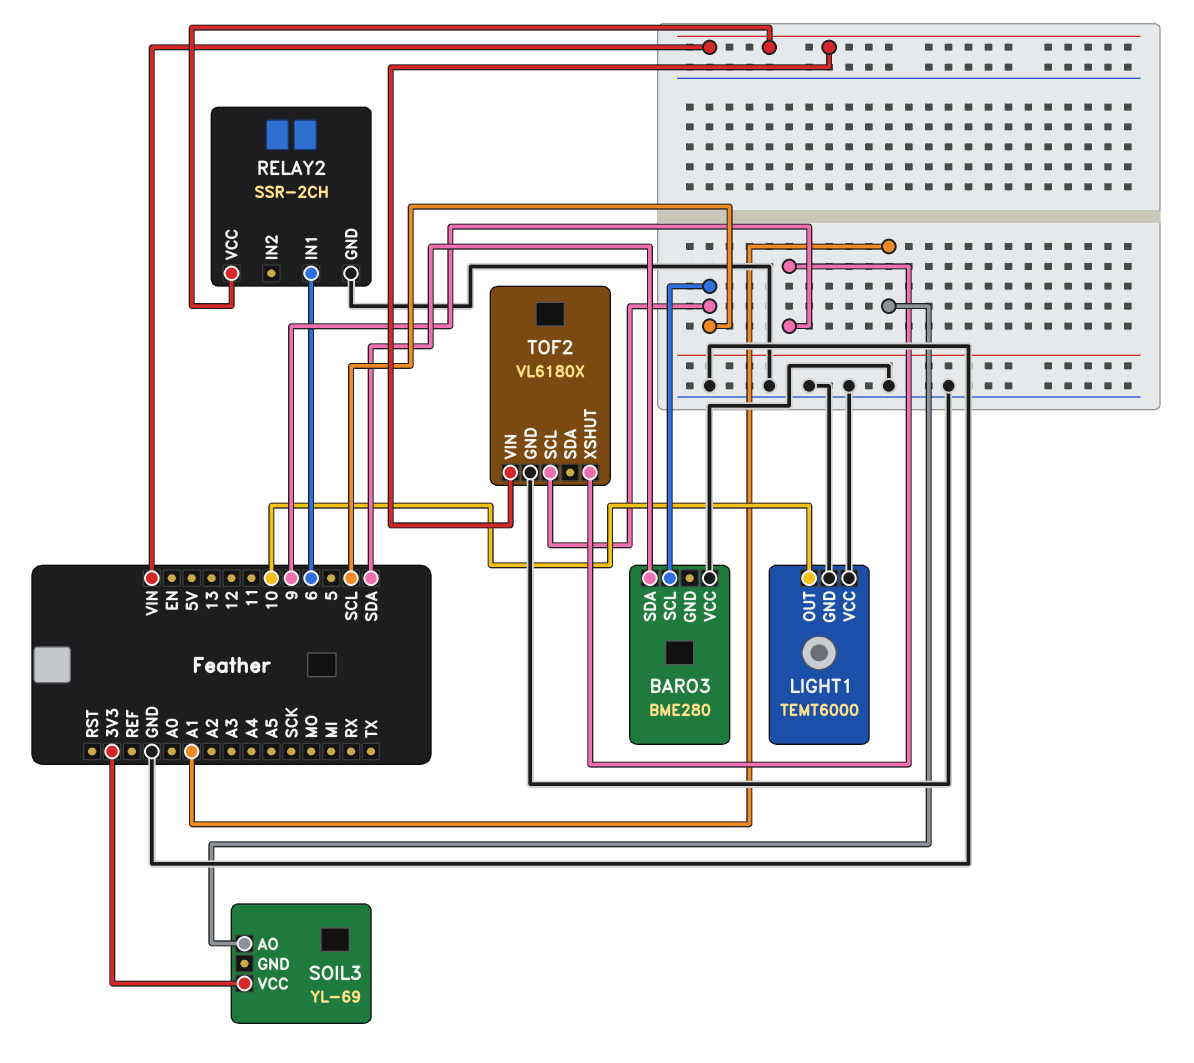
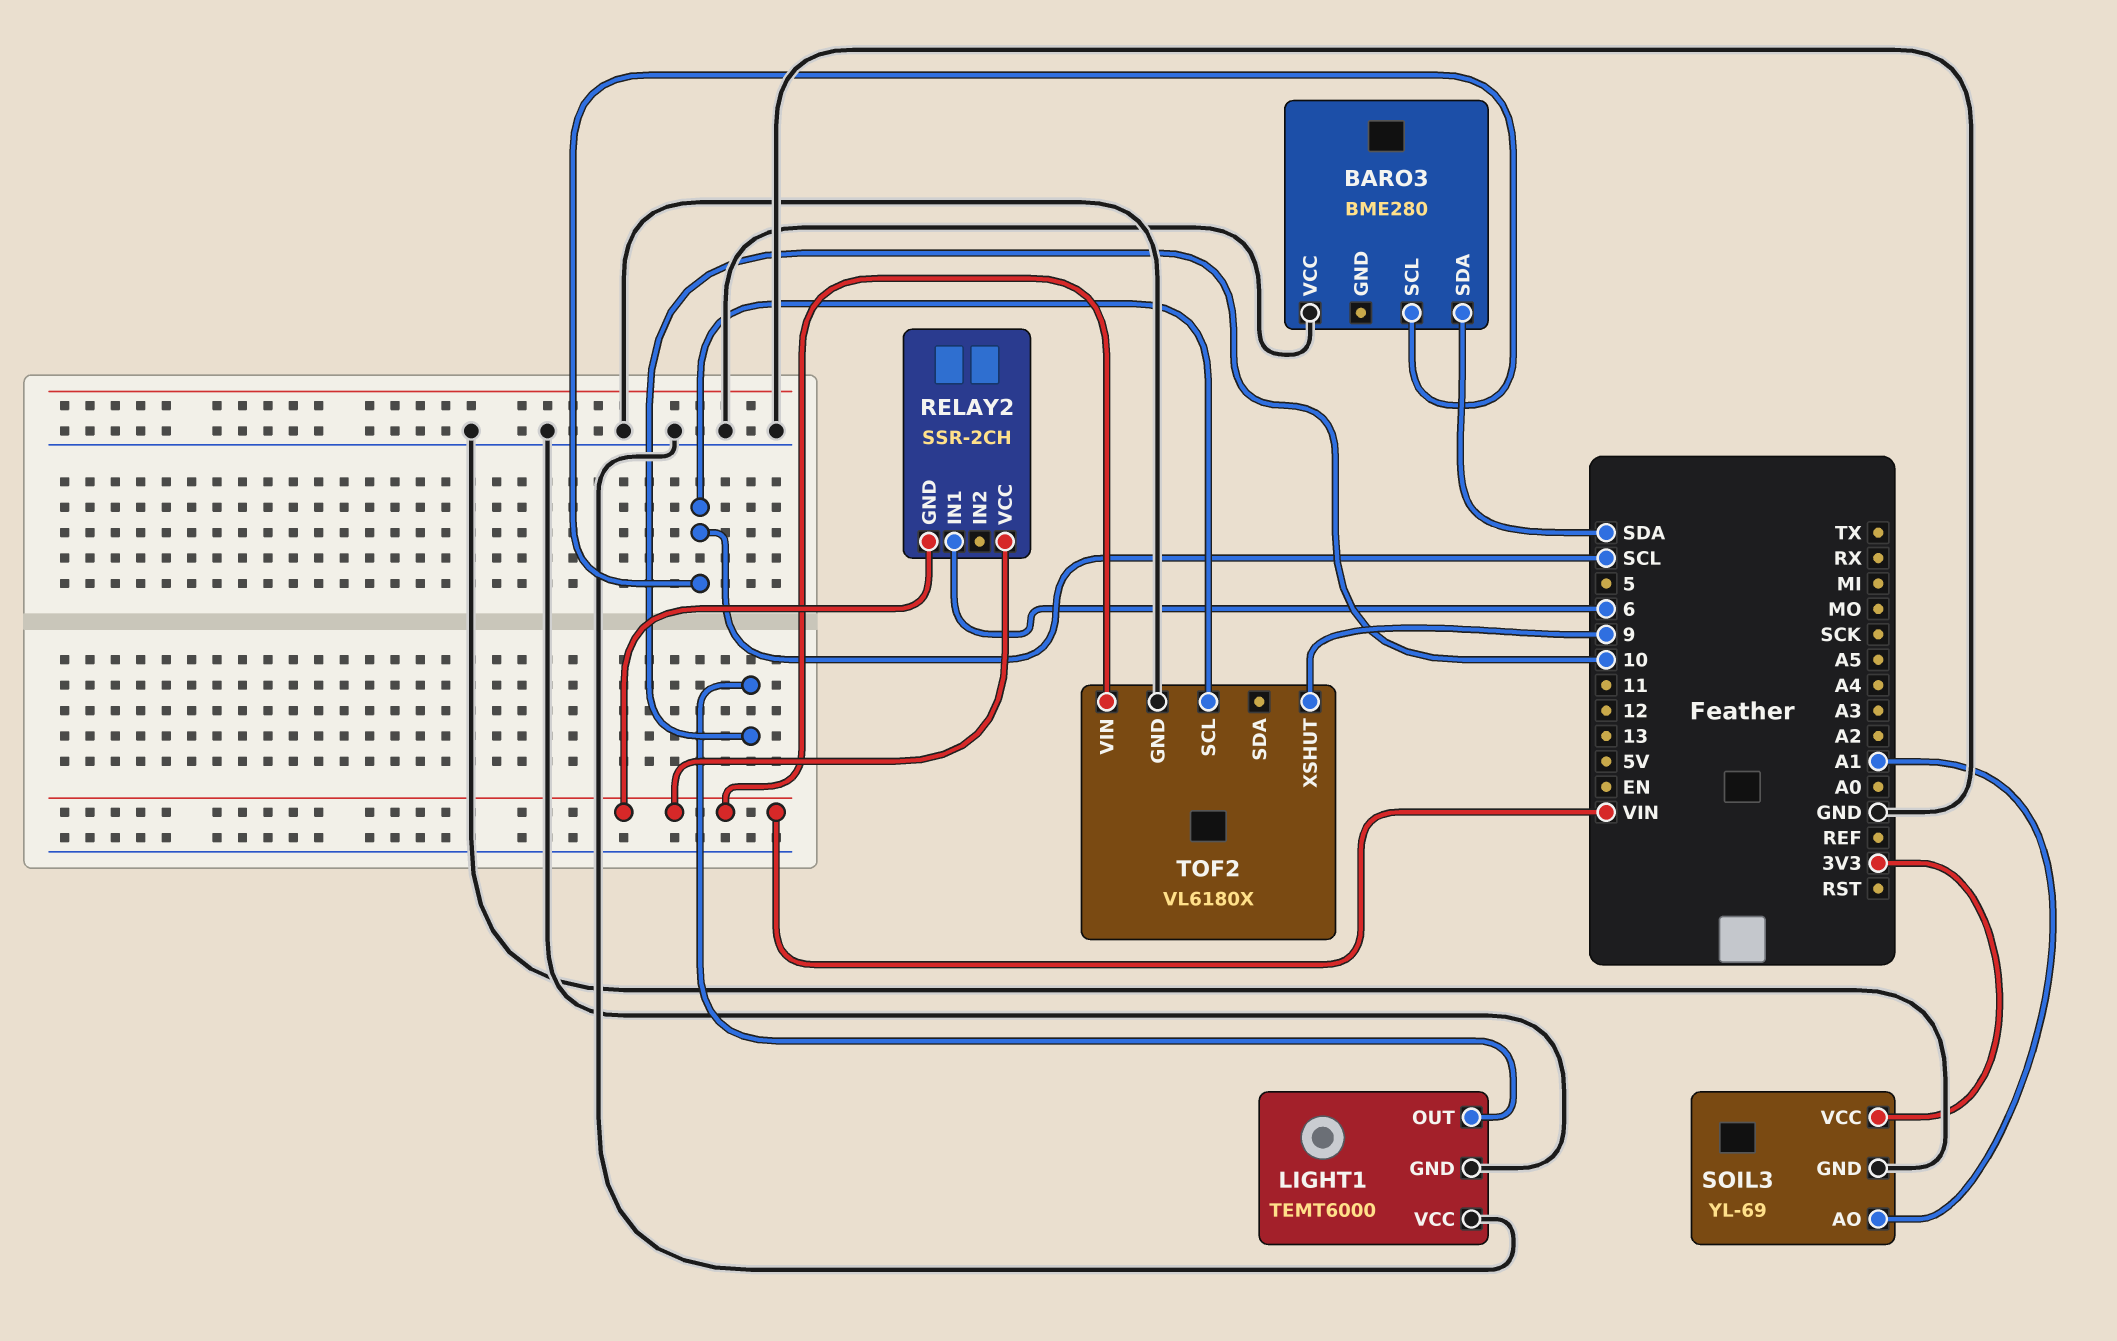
RELAY2 pin GND: GND -> VIN
SOIL3 pin GND: none -> GND

